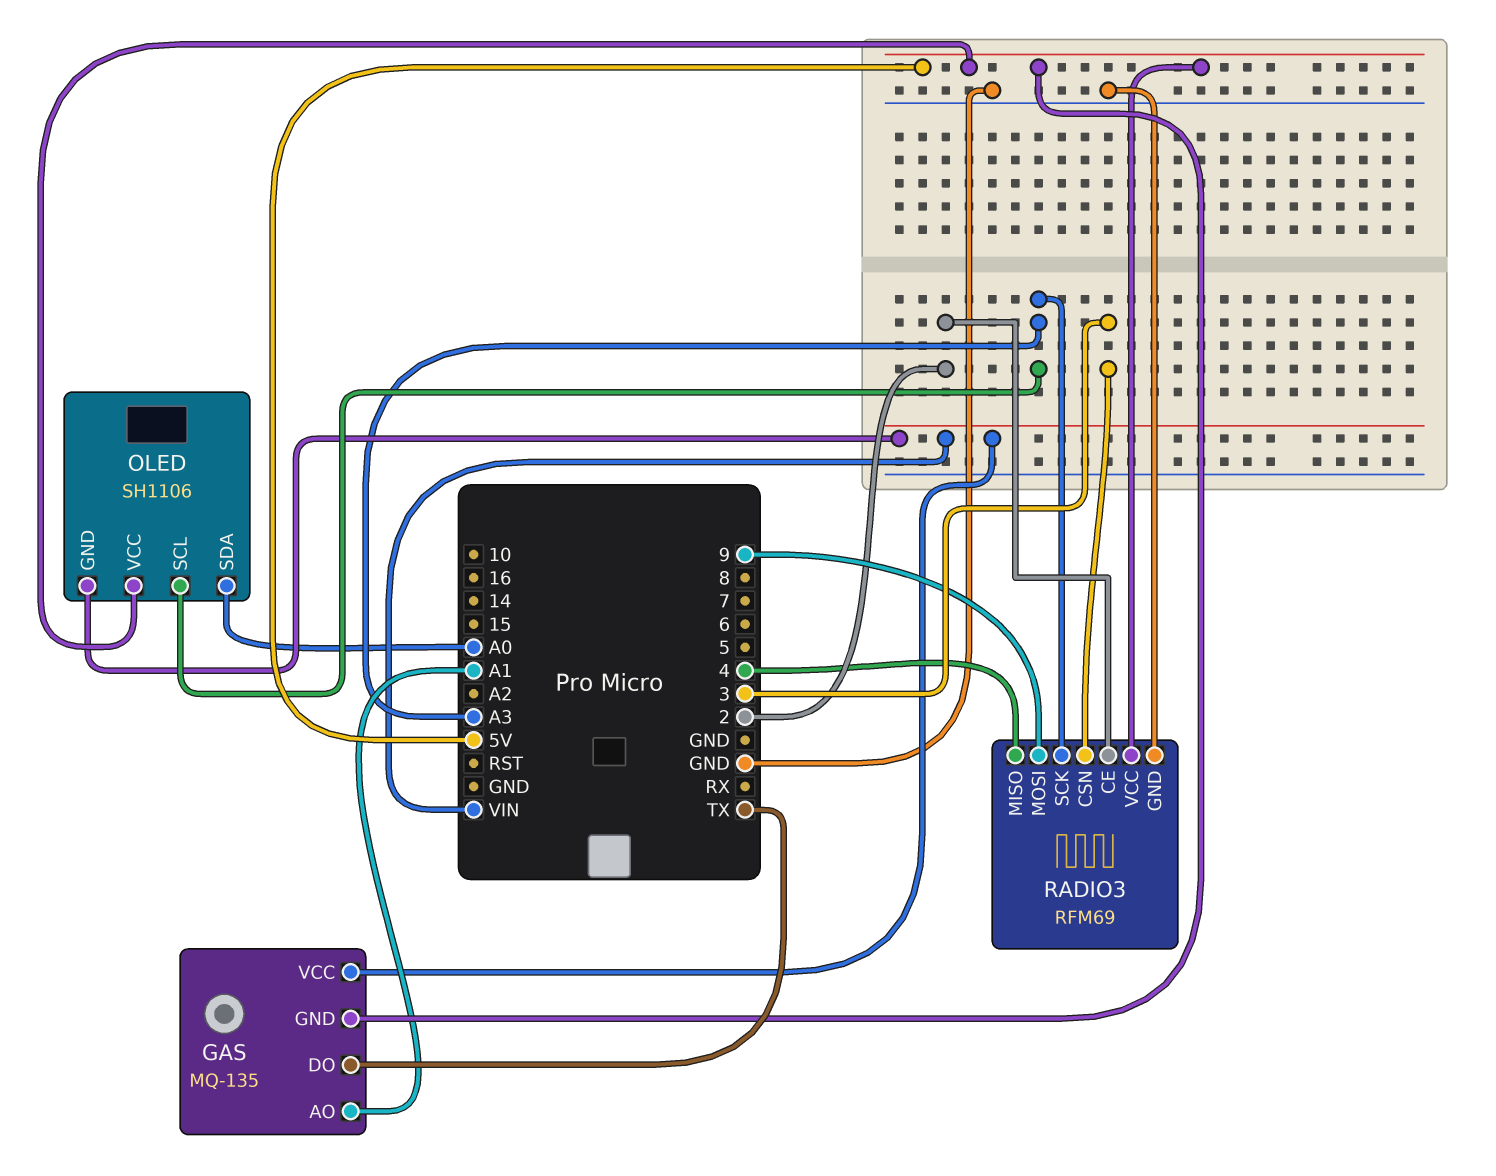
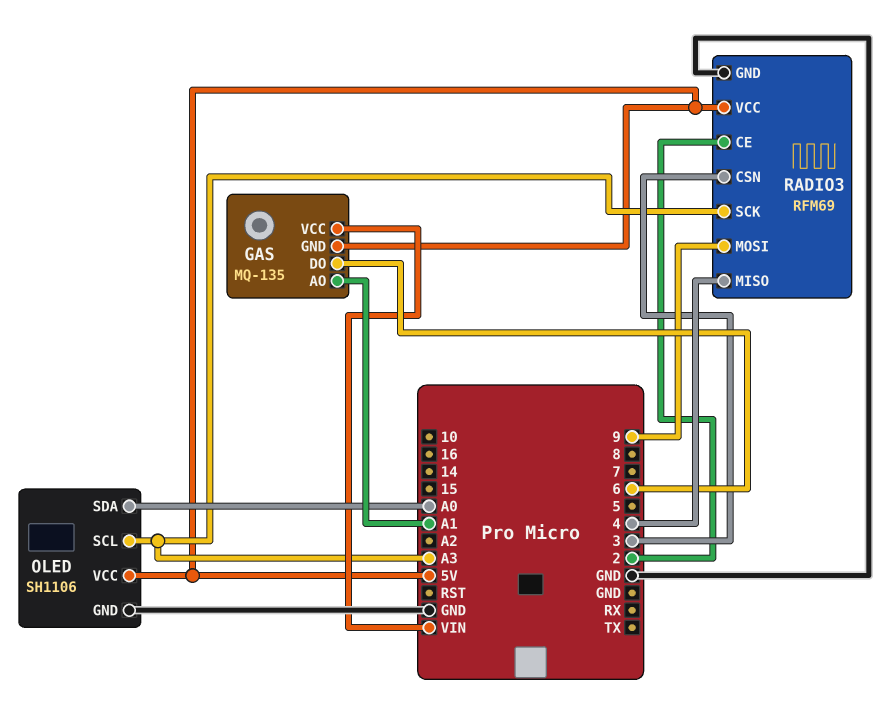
GAS pin DO: TX -> 6
OLED pin GND: VIN -> GND

